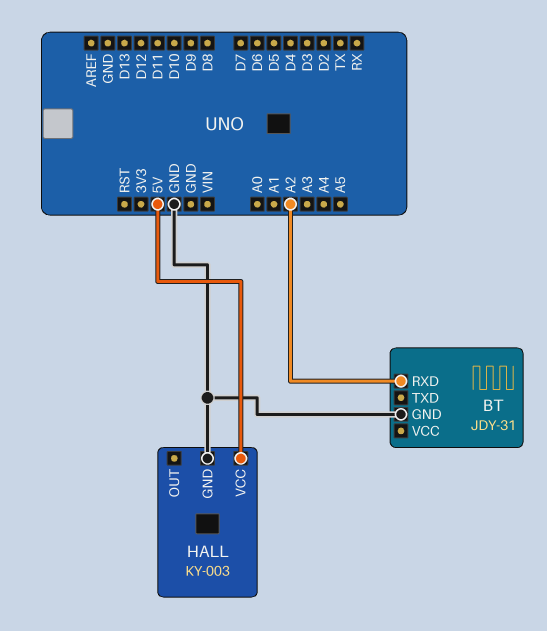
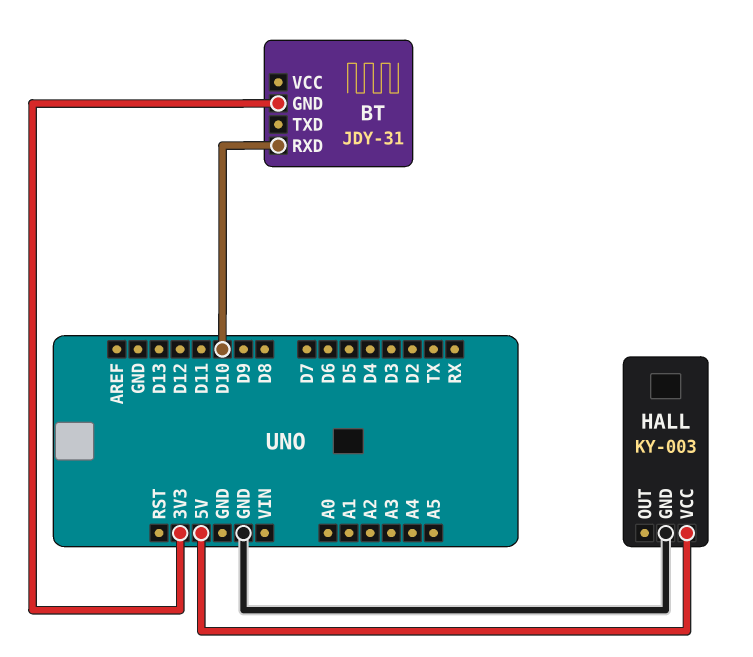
BT pin GND: GND -> 3V3
BT pin RXD: A2 -> D10

